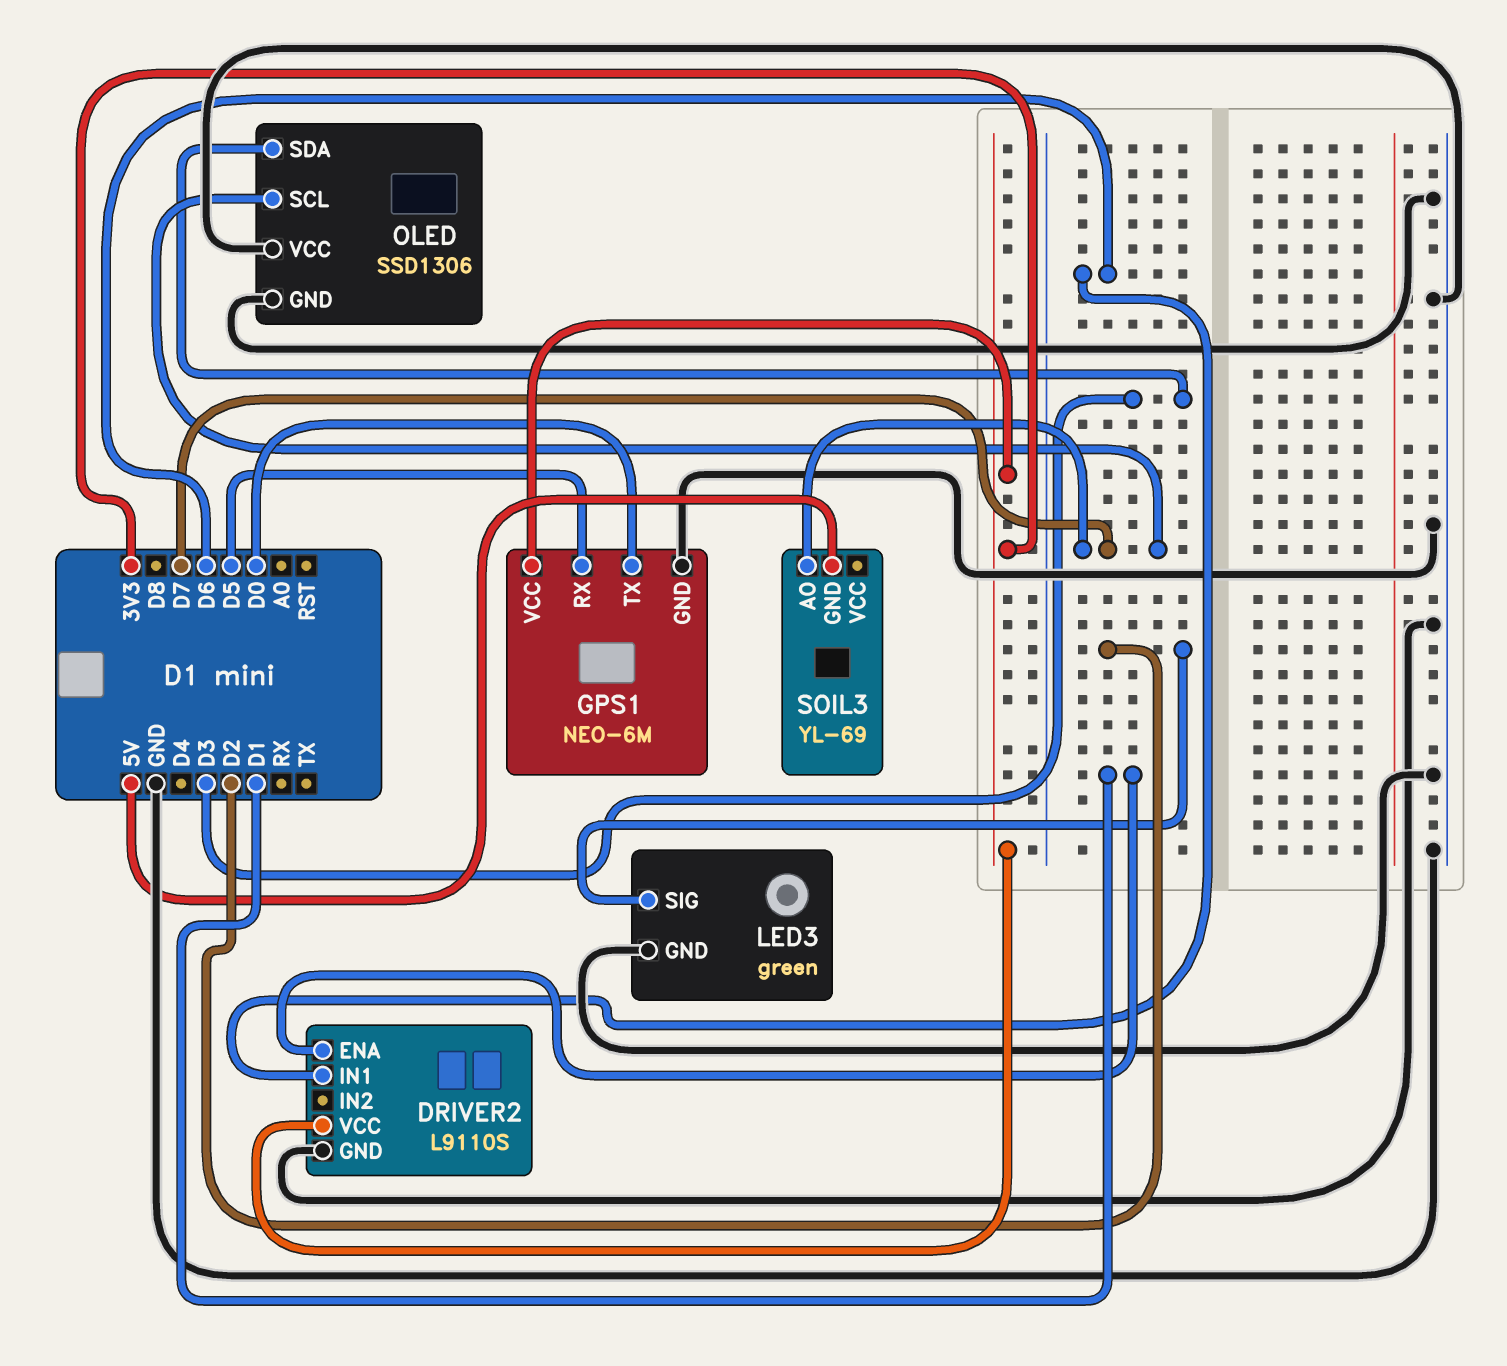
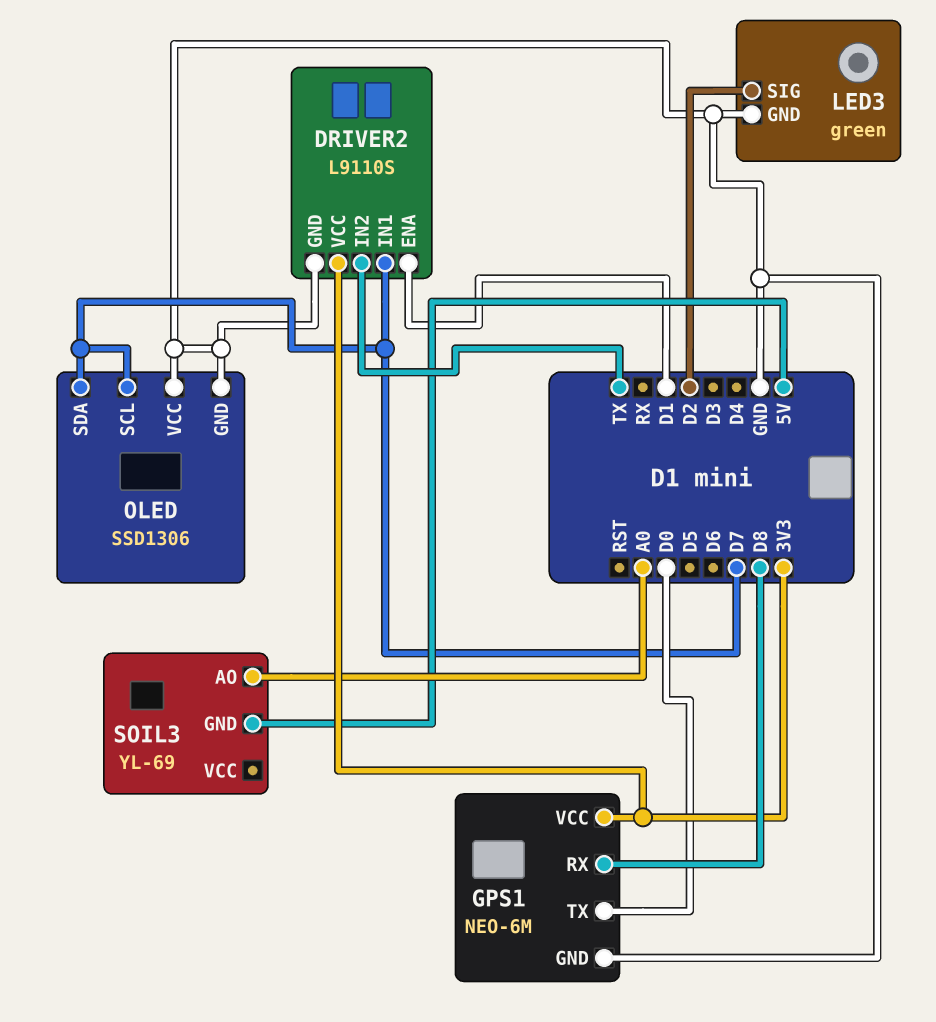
DRIVER2 pin IN1: D6 -> D7
DRIVER2 pin IN2: none -> TX
GPS1 pin RX: D5 -> D8
OLED pin SDA: D3 -> D7
SOIL3 pin AO: D7 -> A0

